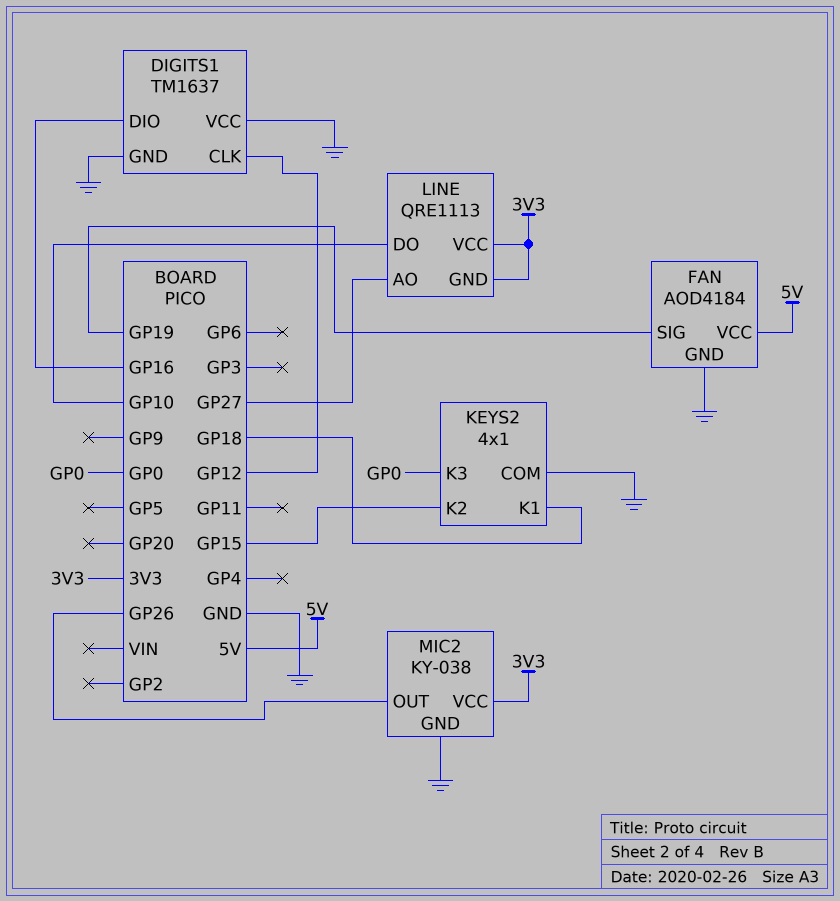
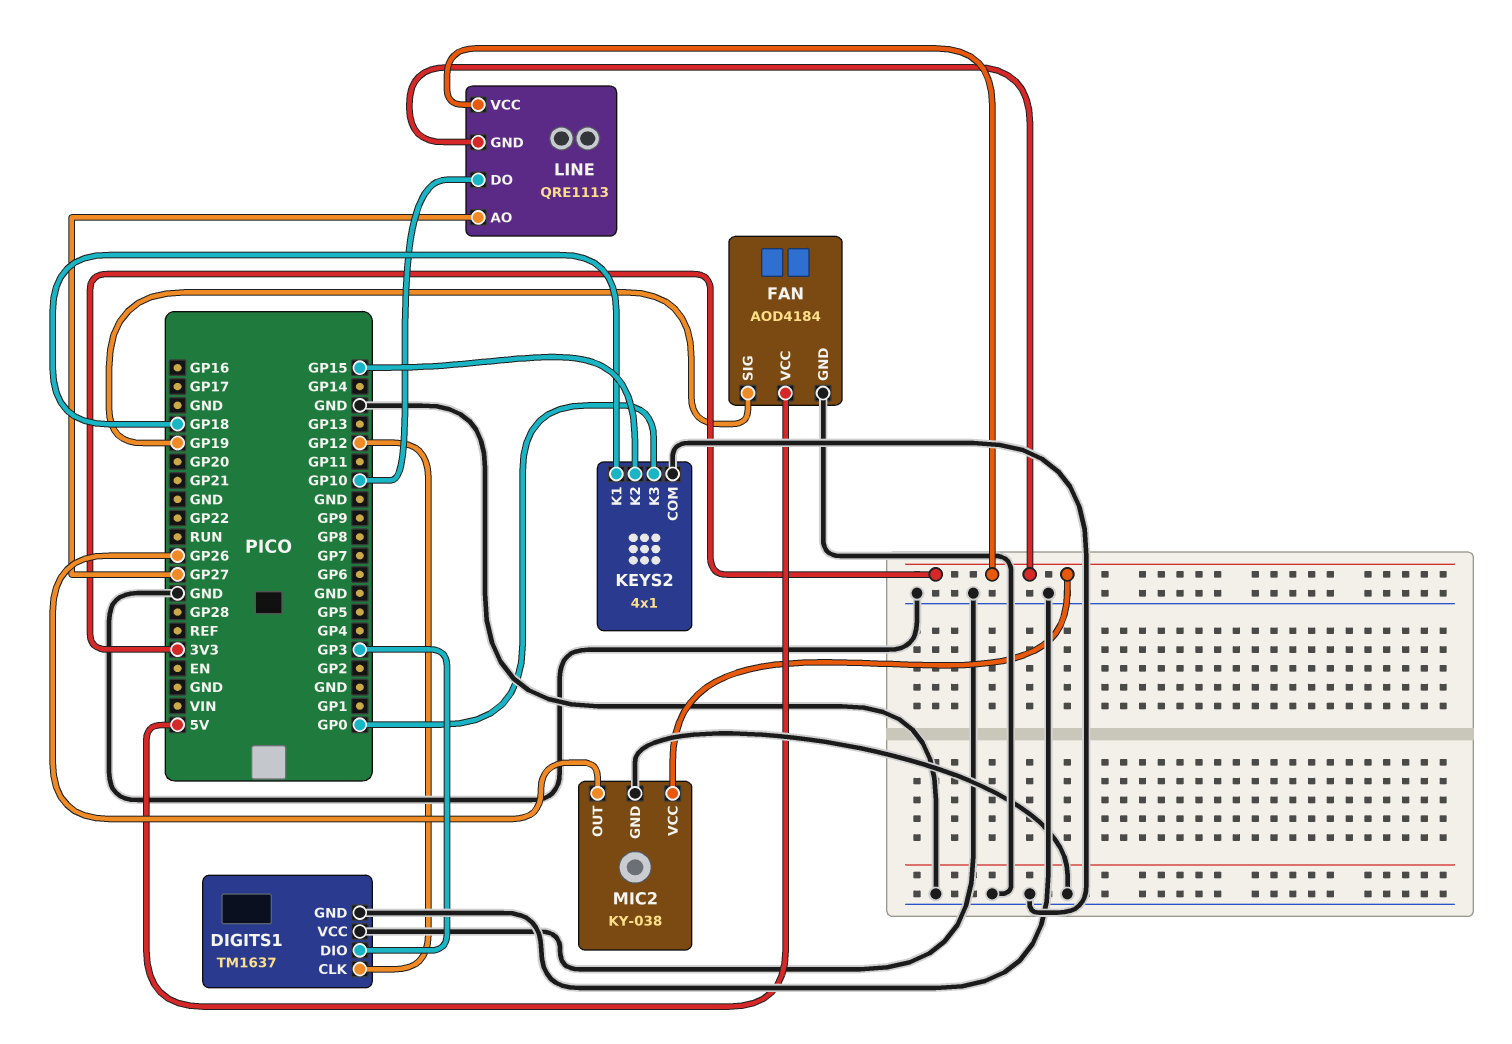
DIGITS1 pin DIO: GP16 -> GP3

